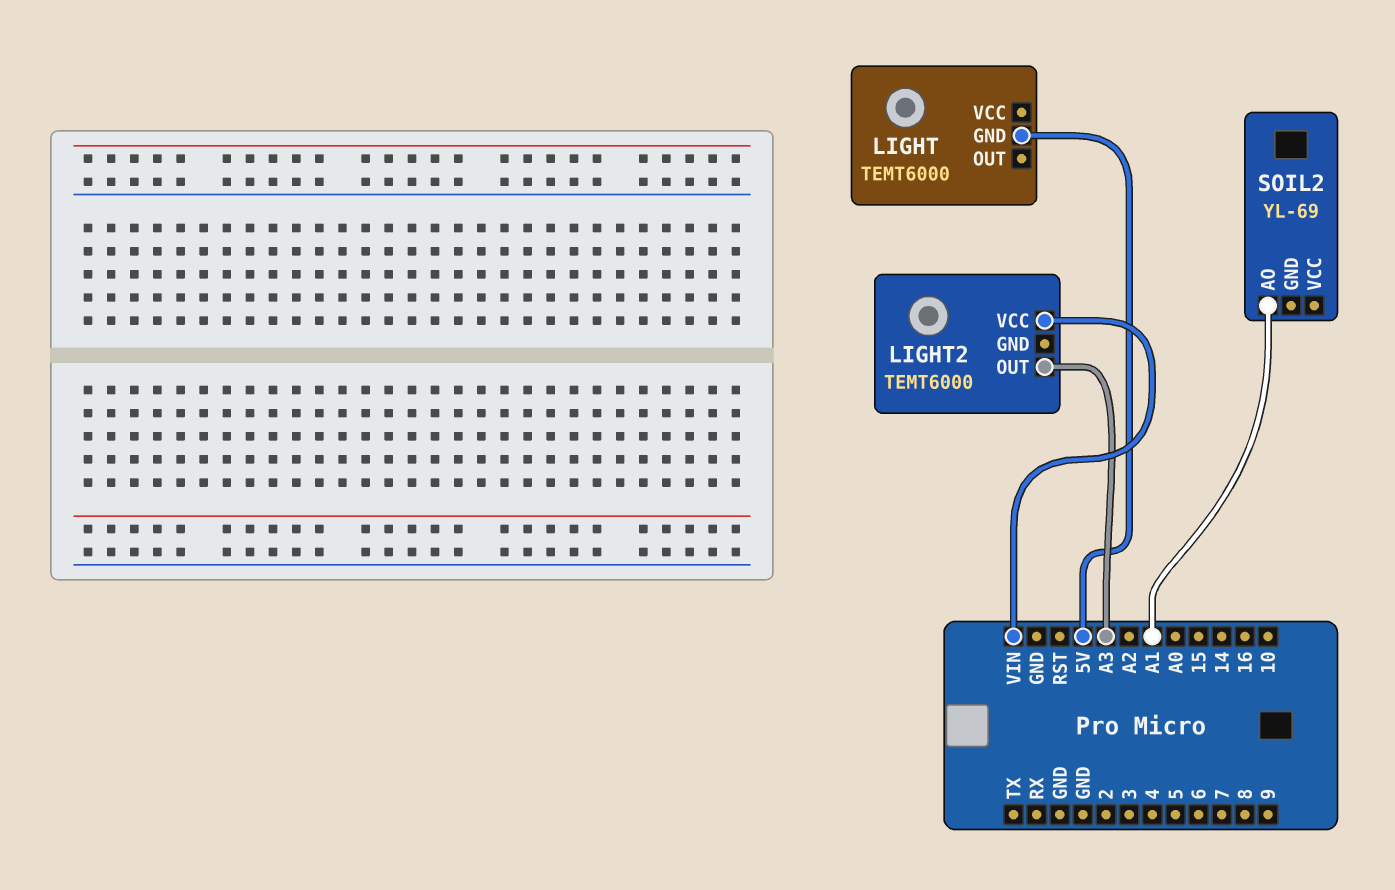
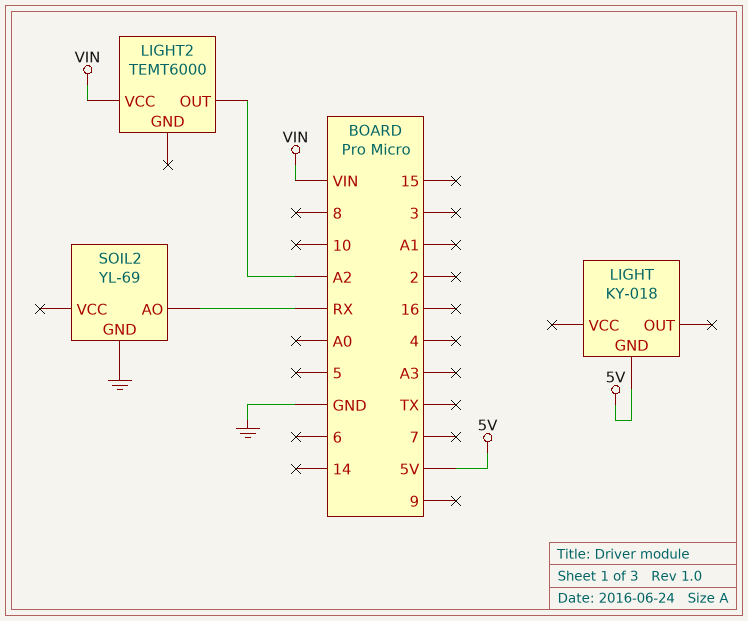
LIGHT: TEMT6000 -> KY-018
LIGHT2 pin OUT: A3 -> A2
SOIL2 pin AO: A1 -> RX
SOIL2 pin GND: none -> GND

